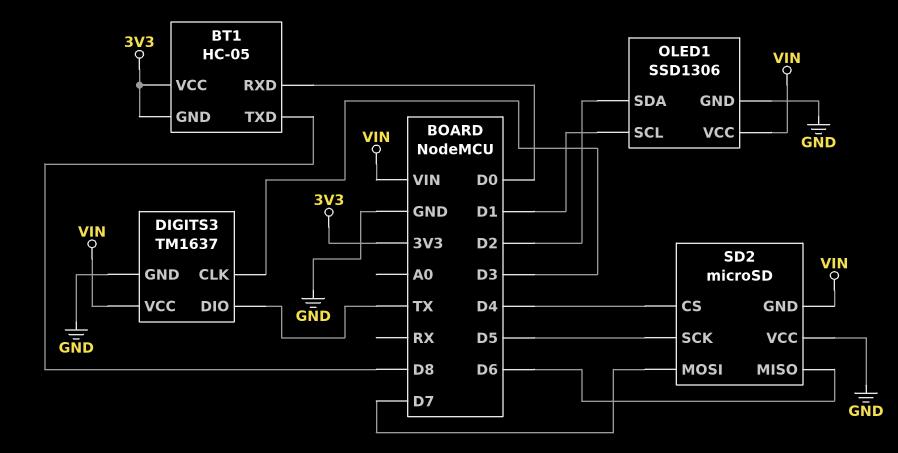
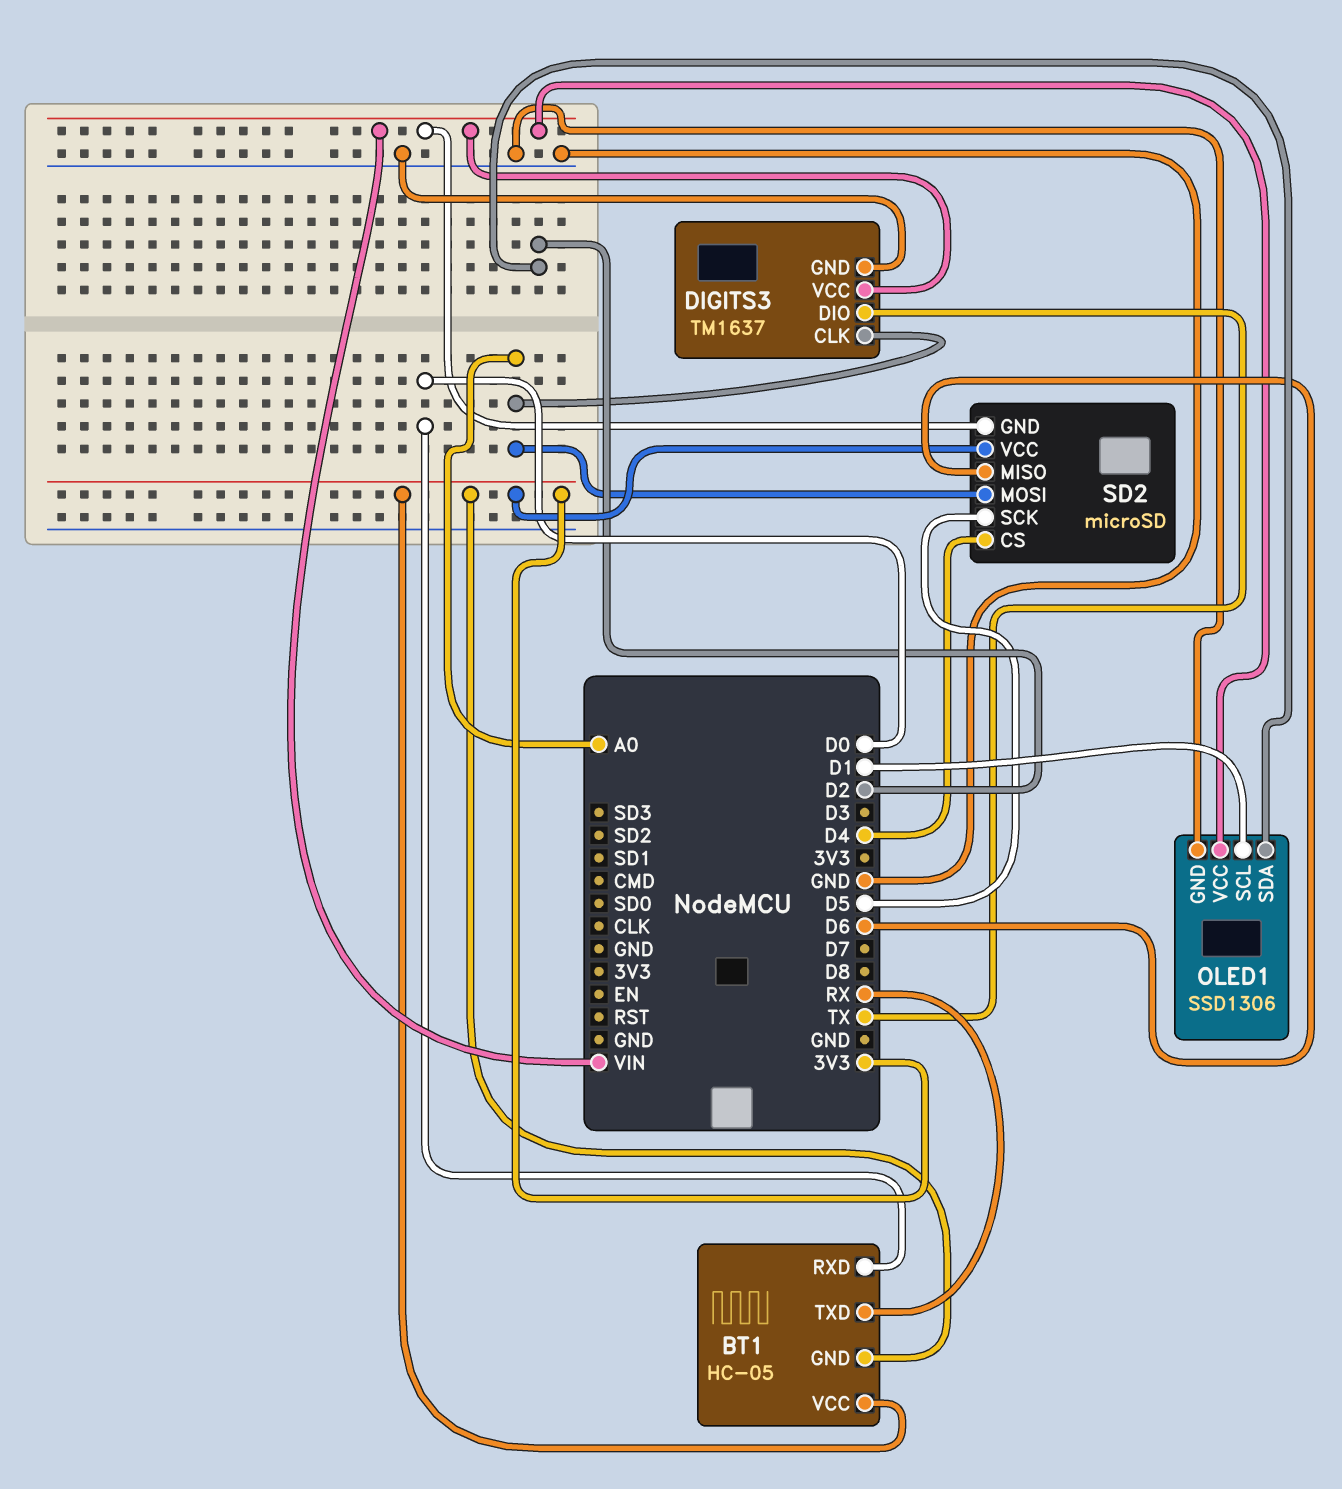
BT1 pin TXD: D8 -> RX
DIGITS3 pin CLK: D3 -> A0
SD2 pin MOSI: D7 -> A0
SD2 pin VCC: GND -> 3V3

